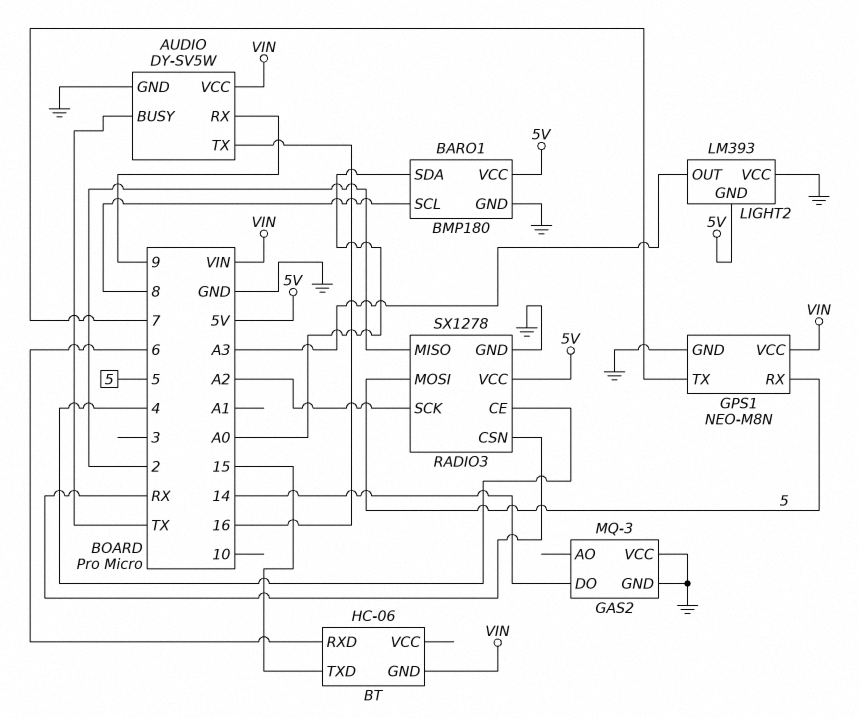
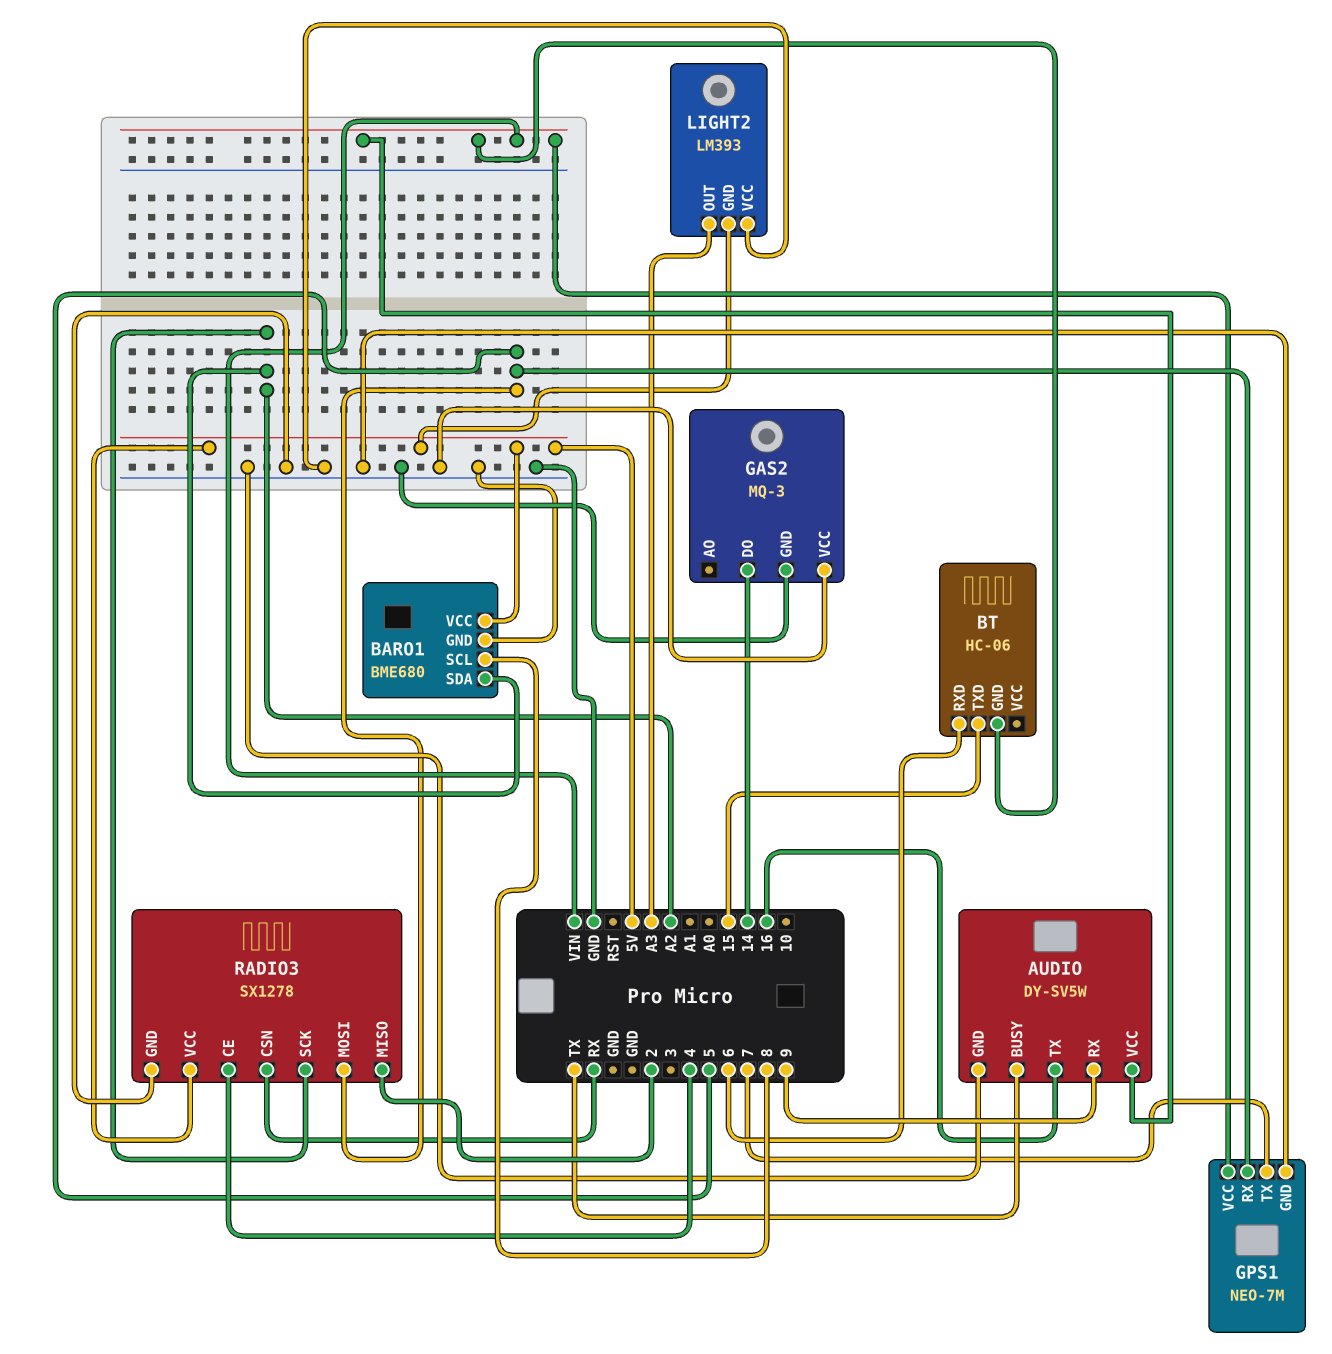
BARO1: BMP180 -> BME680
BARO1 pin SDA: A0 -> A2
GPS1: NEO-M8N -> NEO-7M

